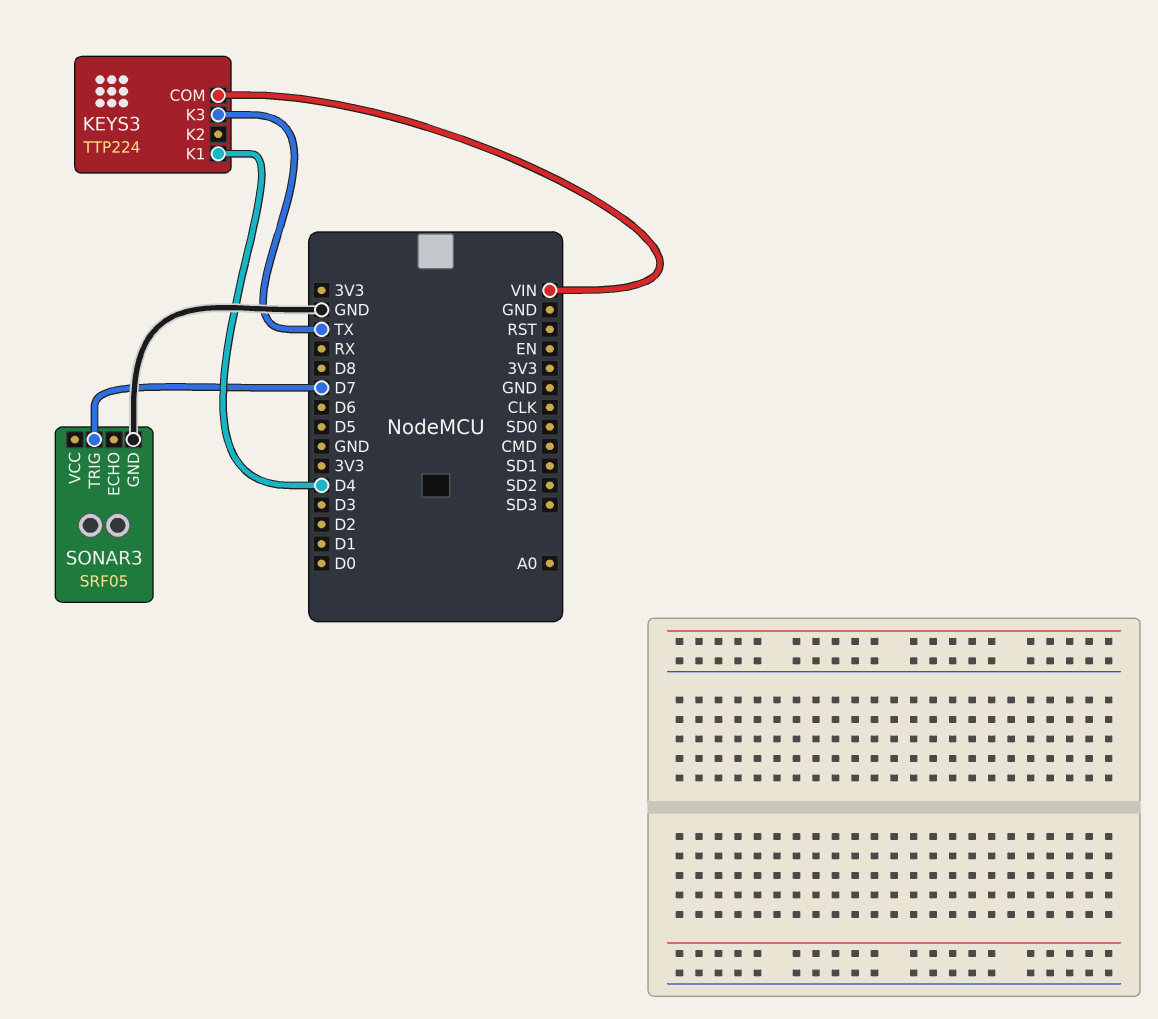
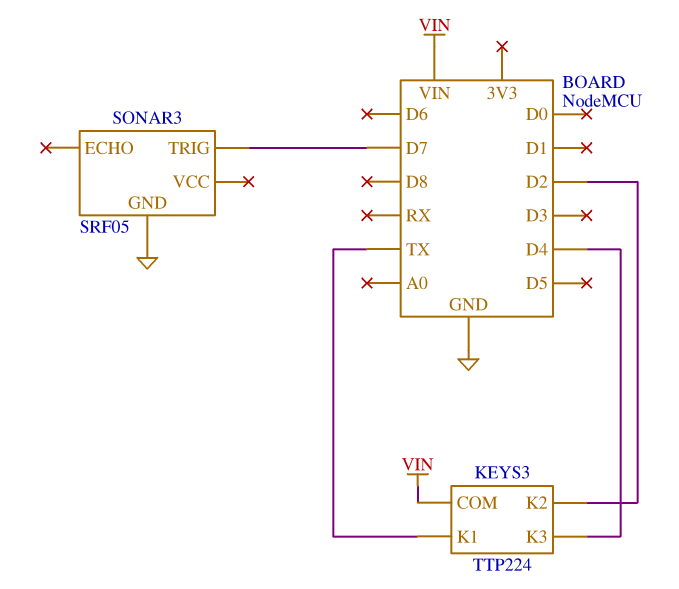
KEYS3 pin K1: D4 -> TX
KEYS3 pin K2: none -> D2
KEYS3 pin K3: TX -> D4

